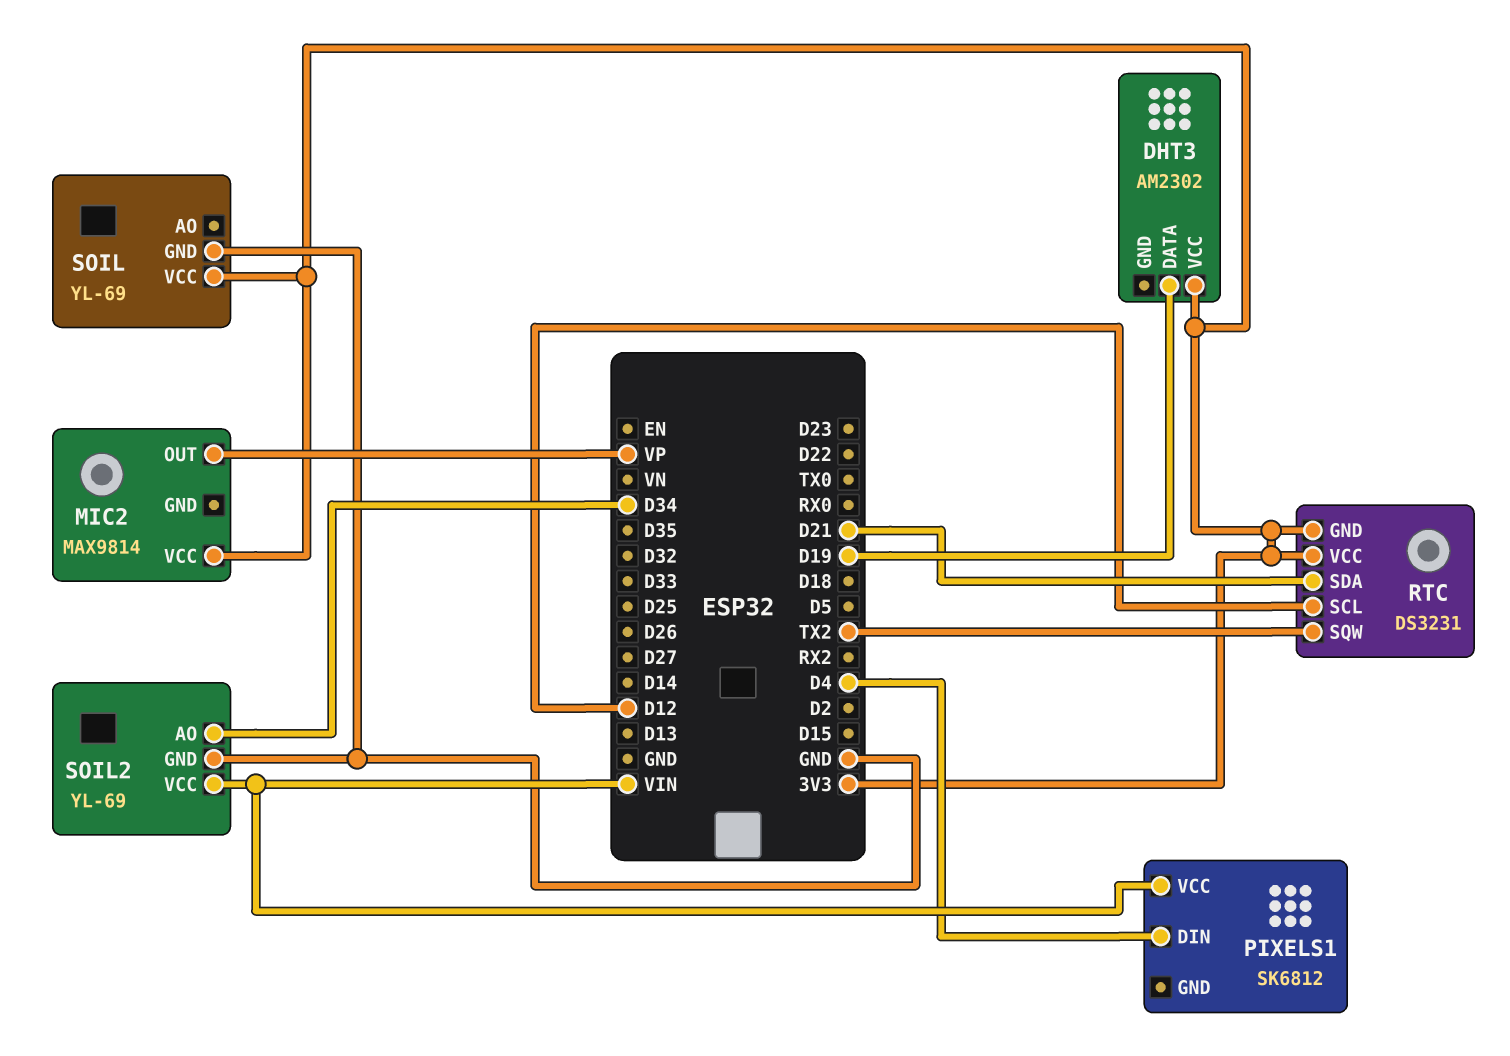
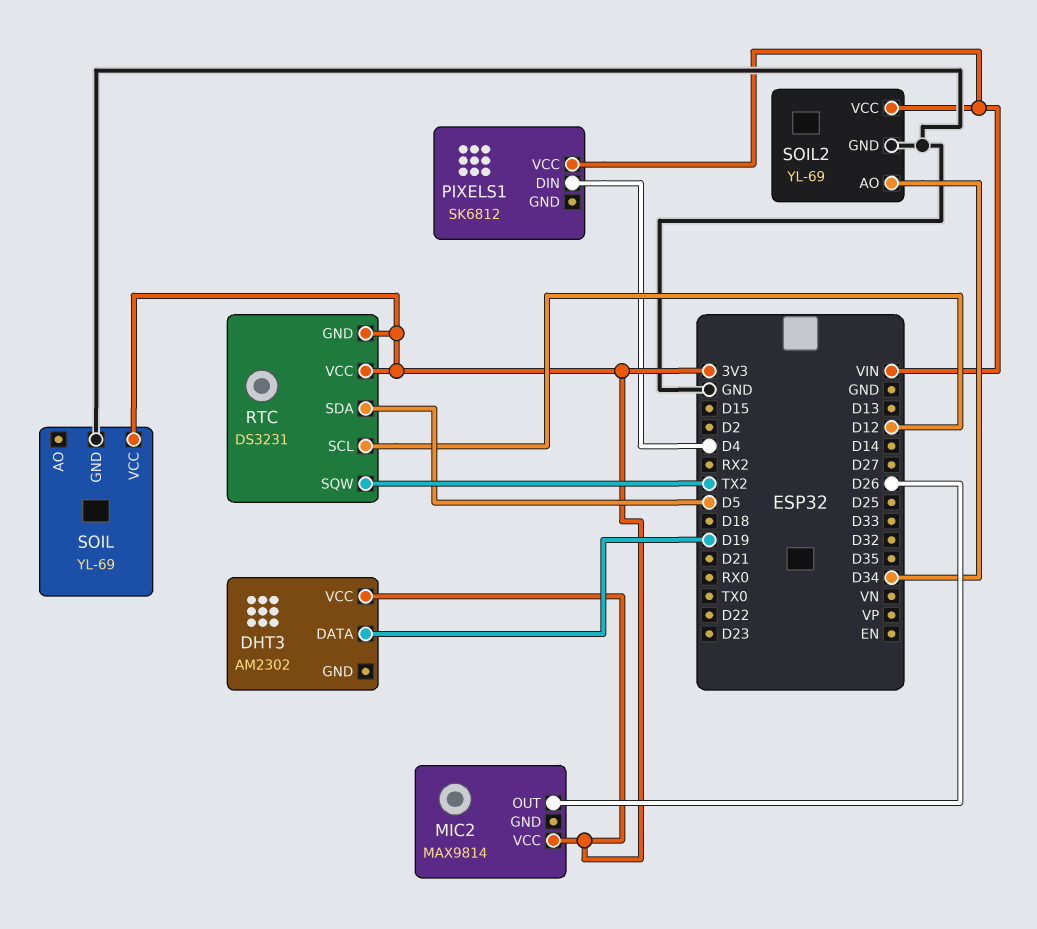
MIC2 pin OUT: VP -> D26
RTC pin SDA: D21 -> D5

